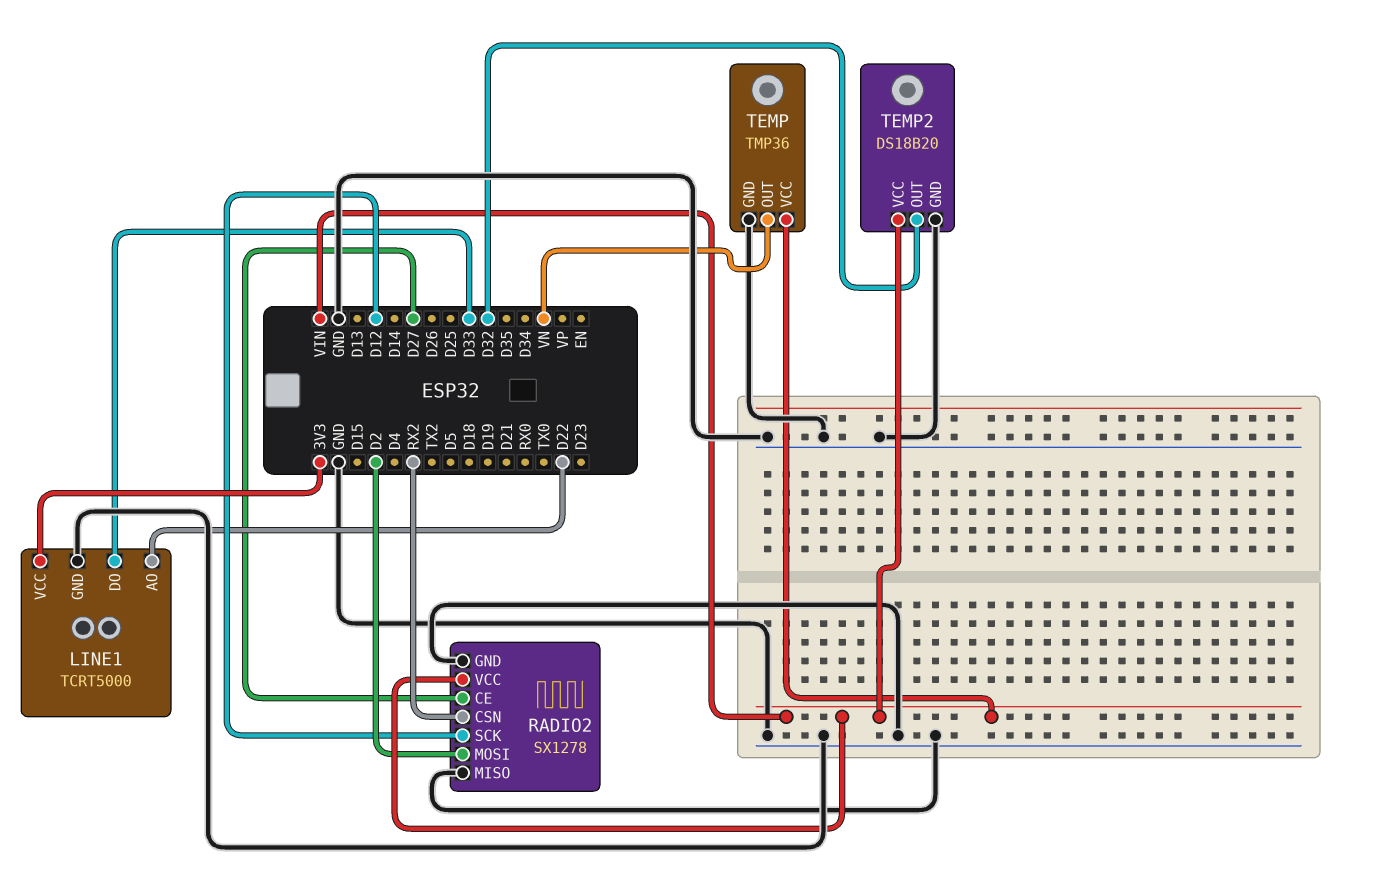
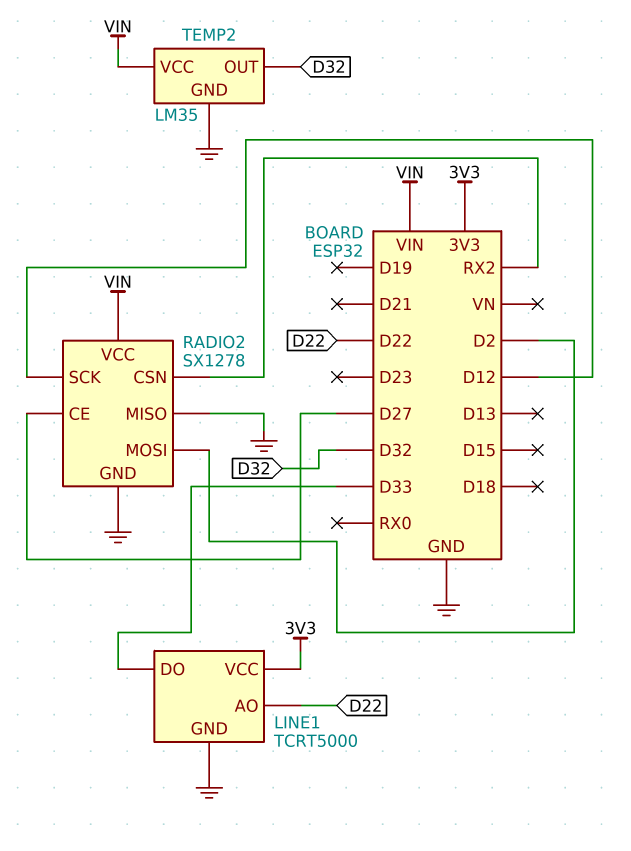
TEMP: TMP36 -> none
TEMP pin GND: GND -> none
TEMP pin OUT: VN -> none
TEMP pin VCC: VIN -> none
TEMP2: DS18B20 -> LM35

